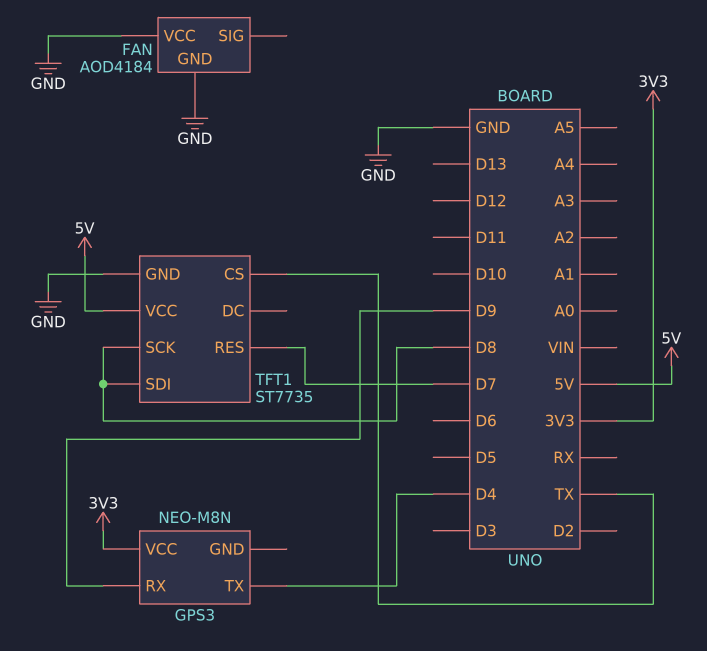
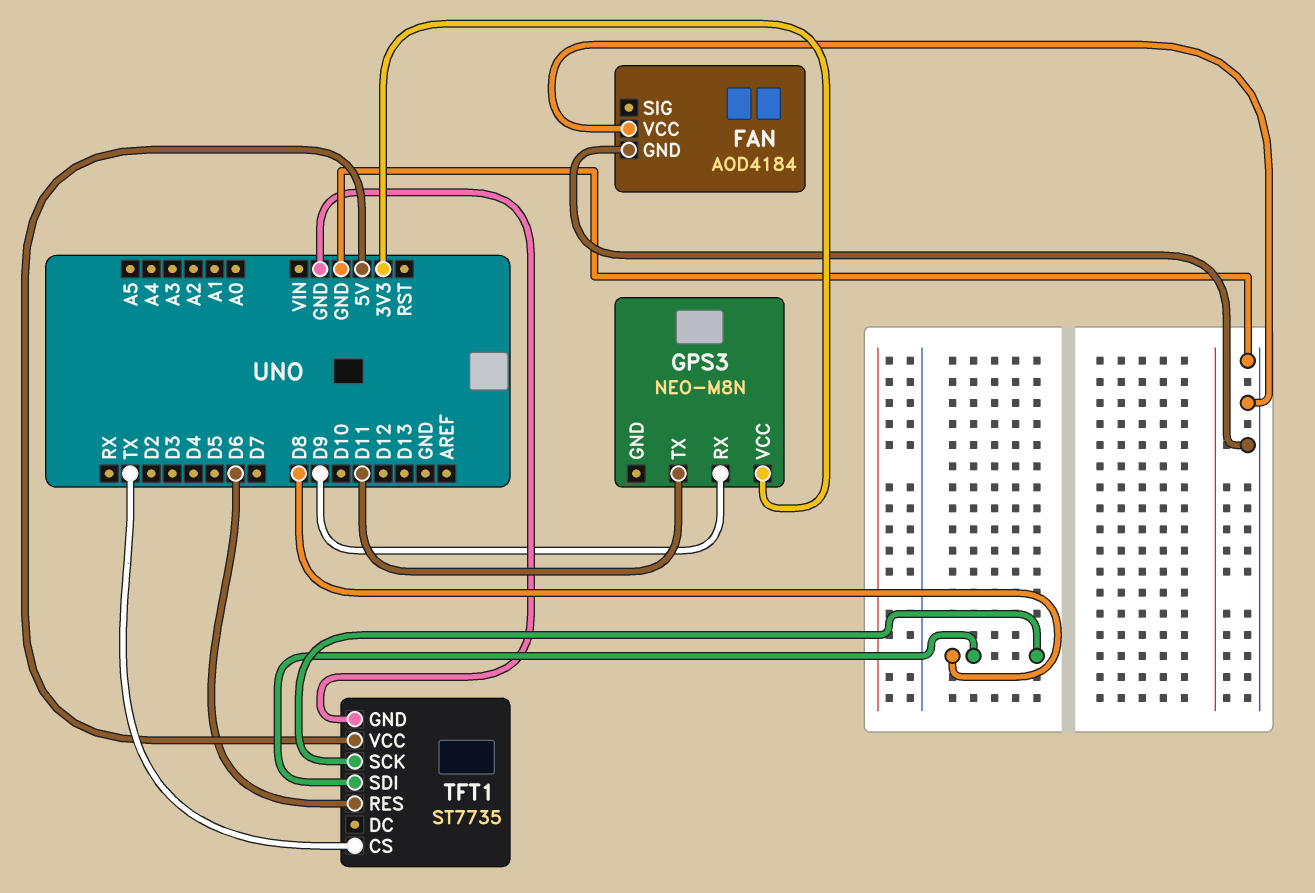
GPS3 pin TX: D4 -> D11
TFT1 pin RES: D7 -> D6

